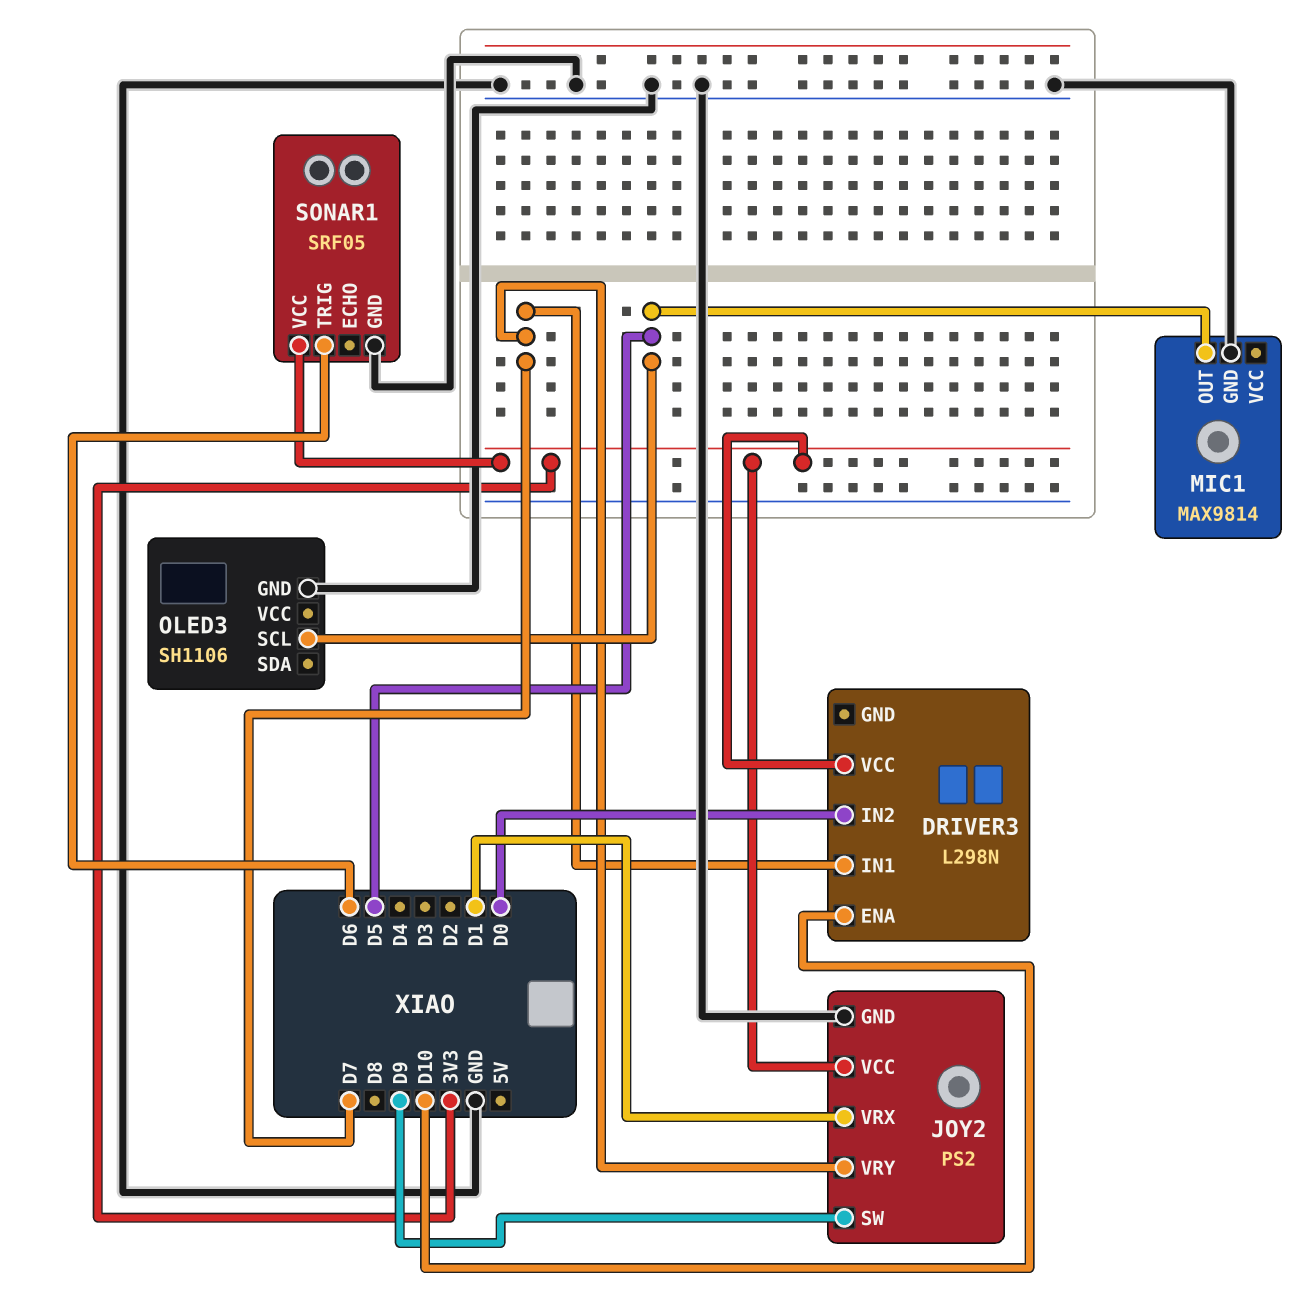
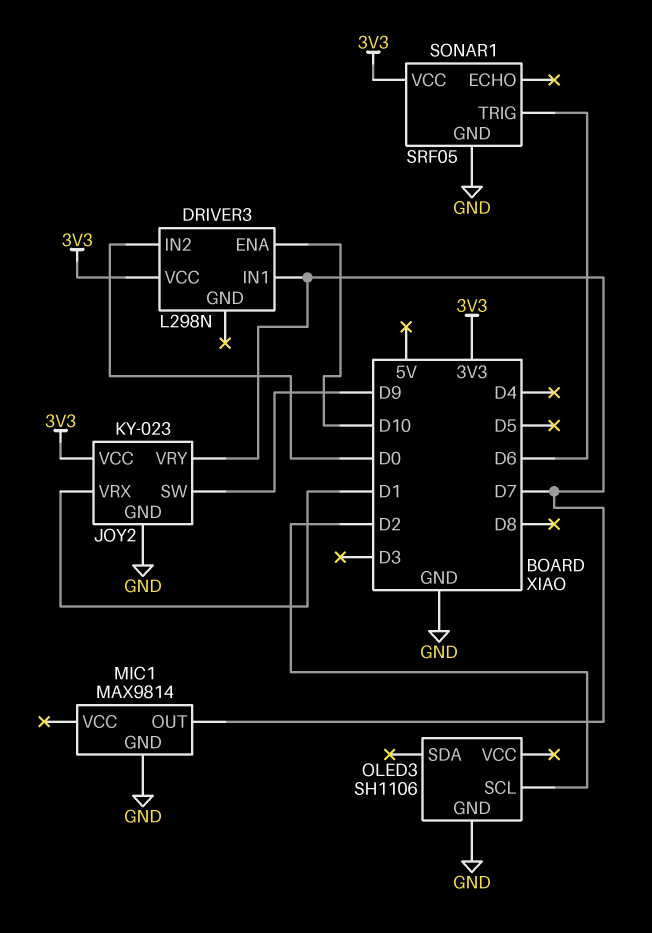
JOY2: PS2 -> KY-023
MIC1 pin OUT: D5 -> D7
OLED3 pin SCL: D5 -> D2

